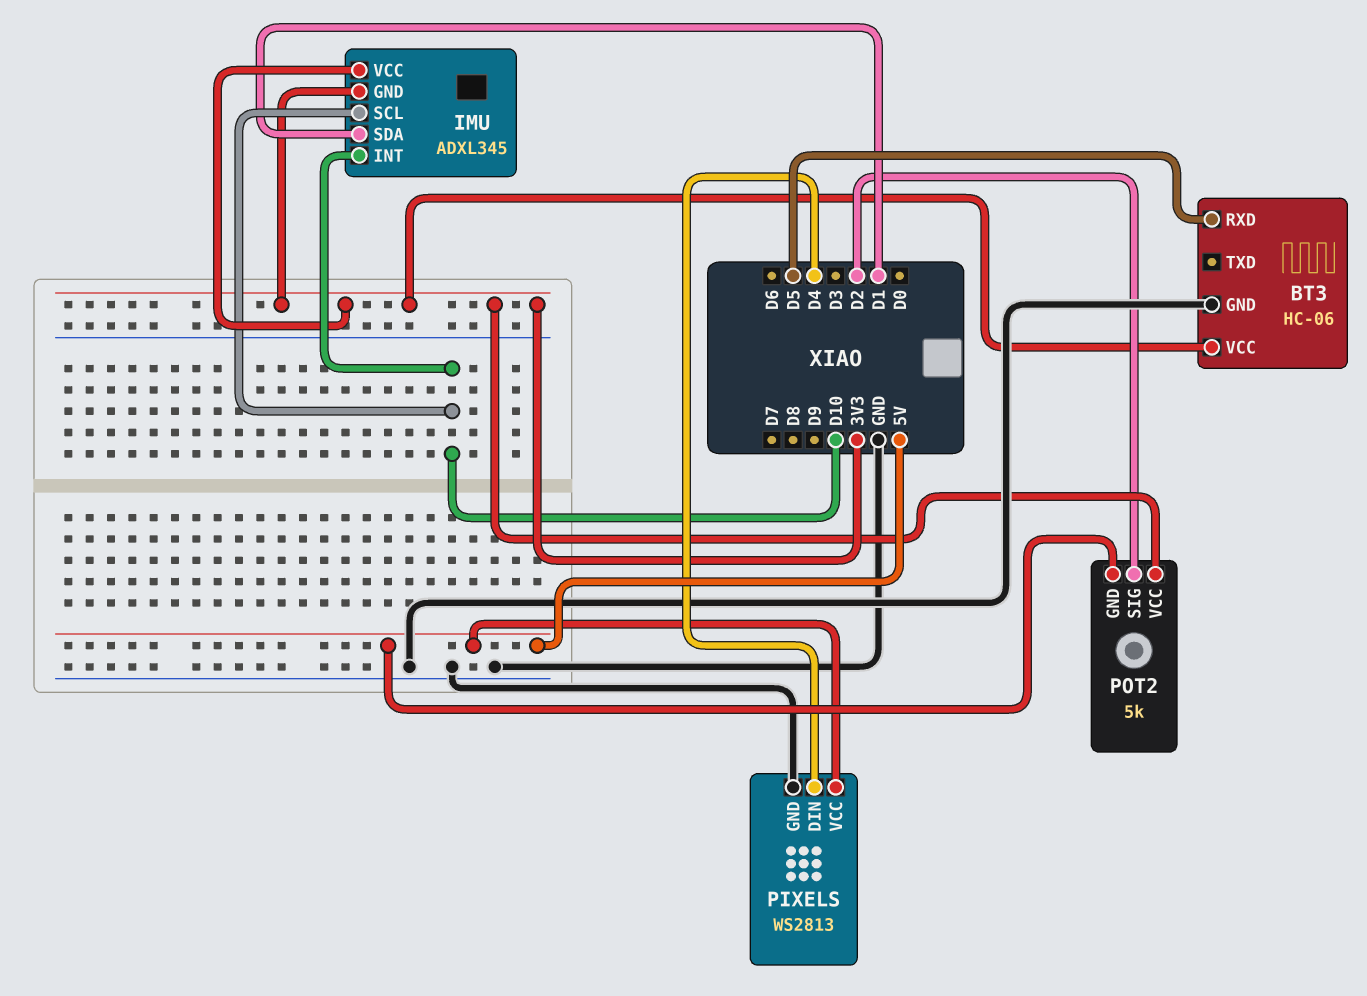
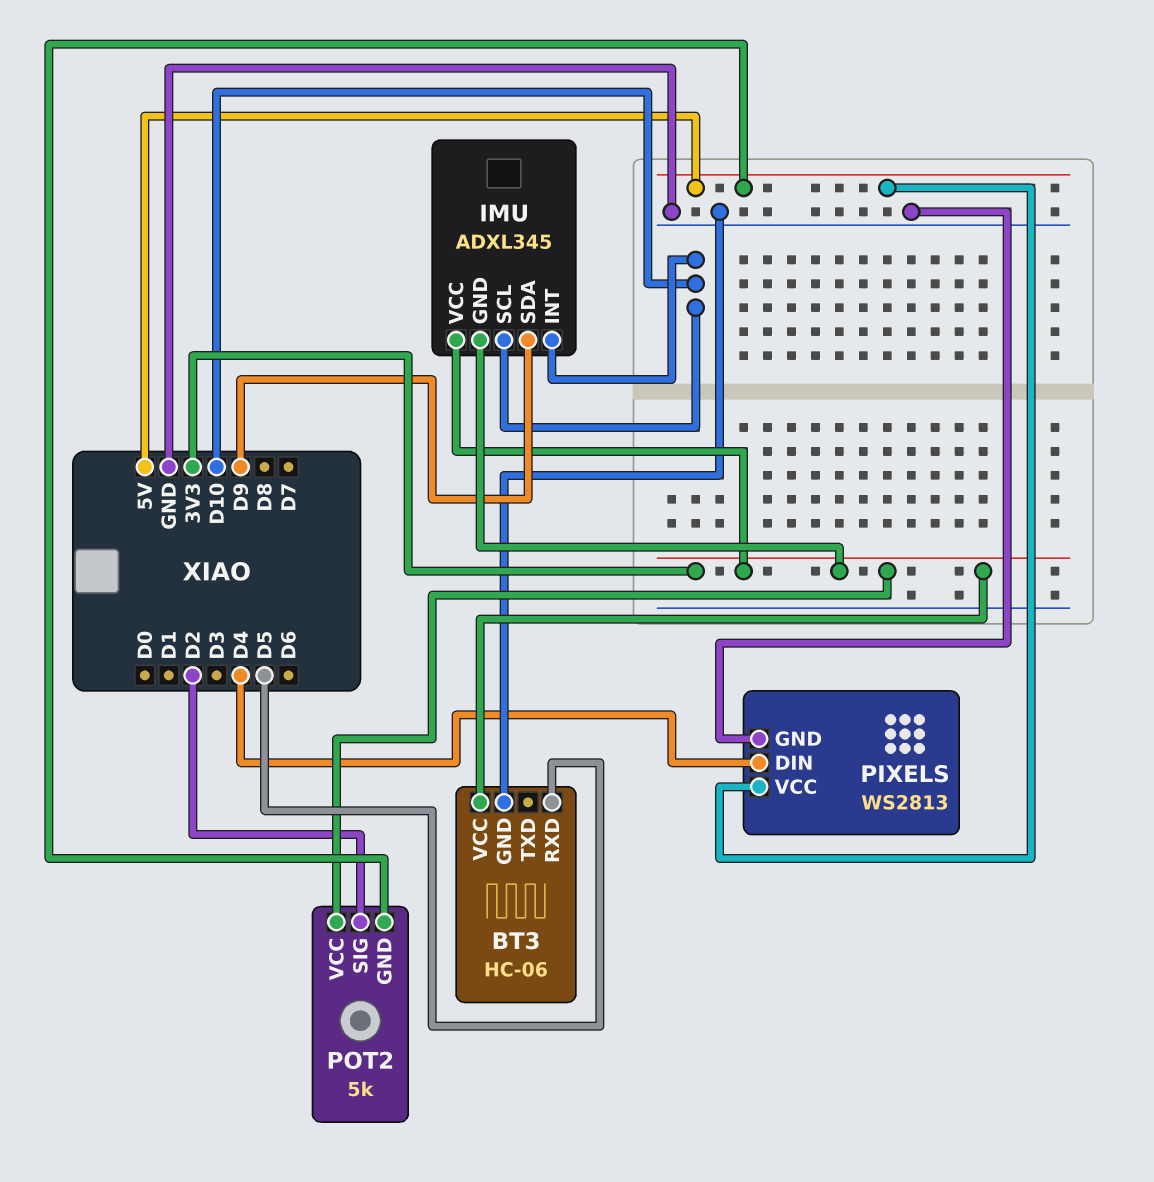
IMU pin SDA: D1 -> D9

